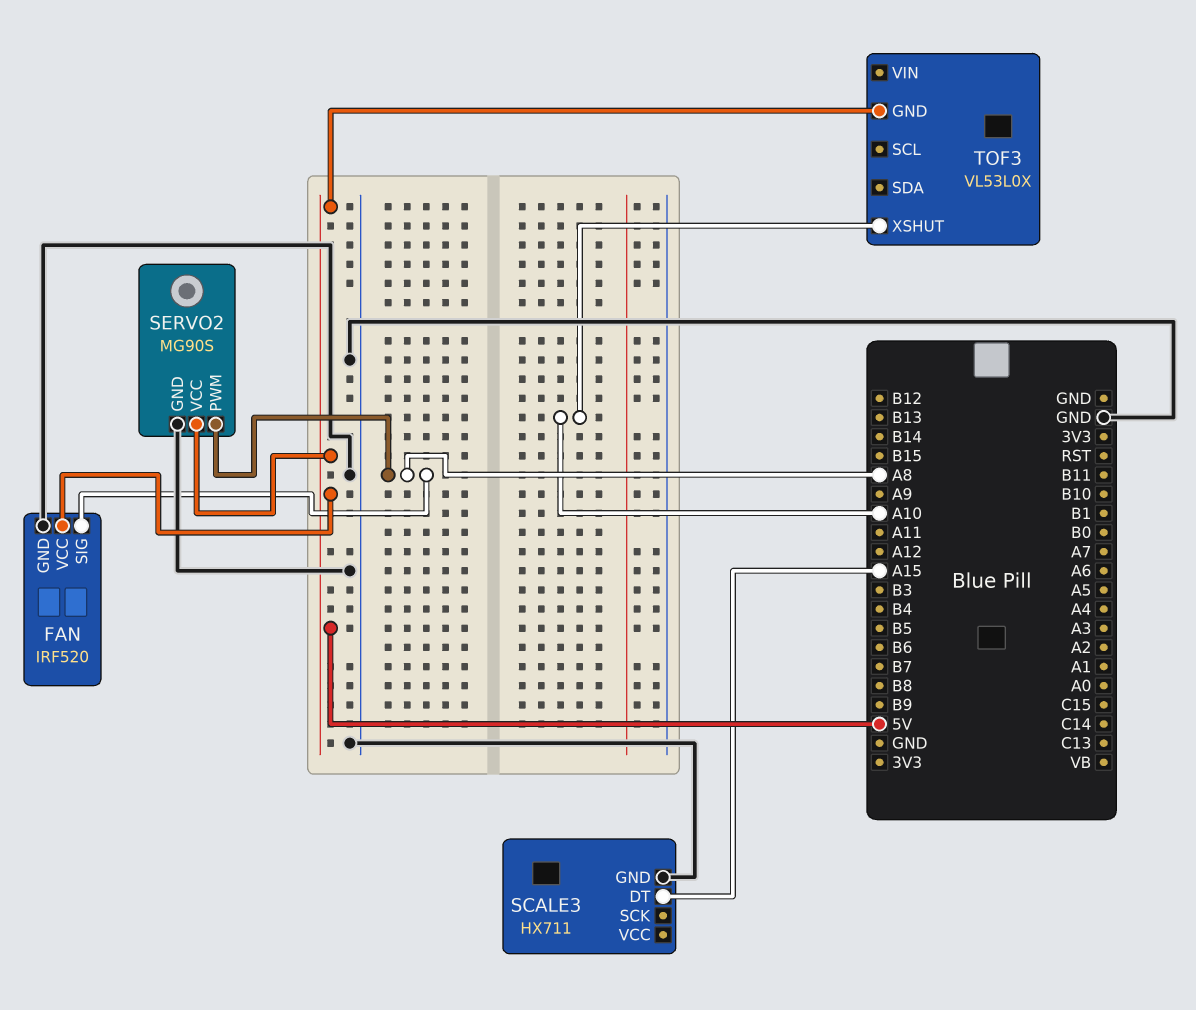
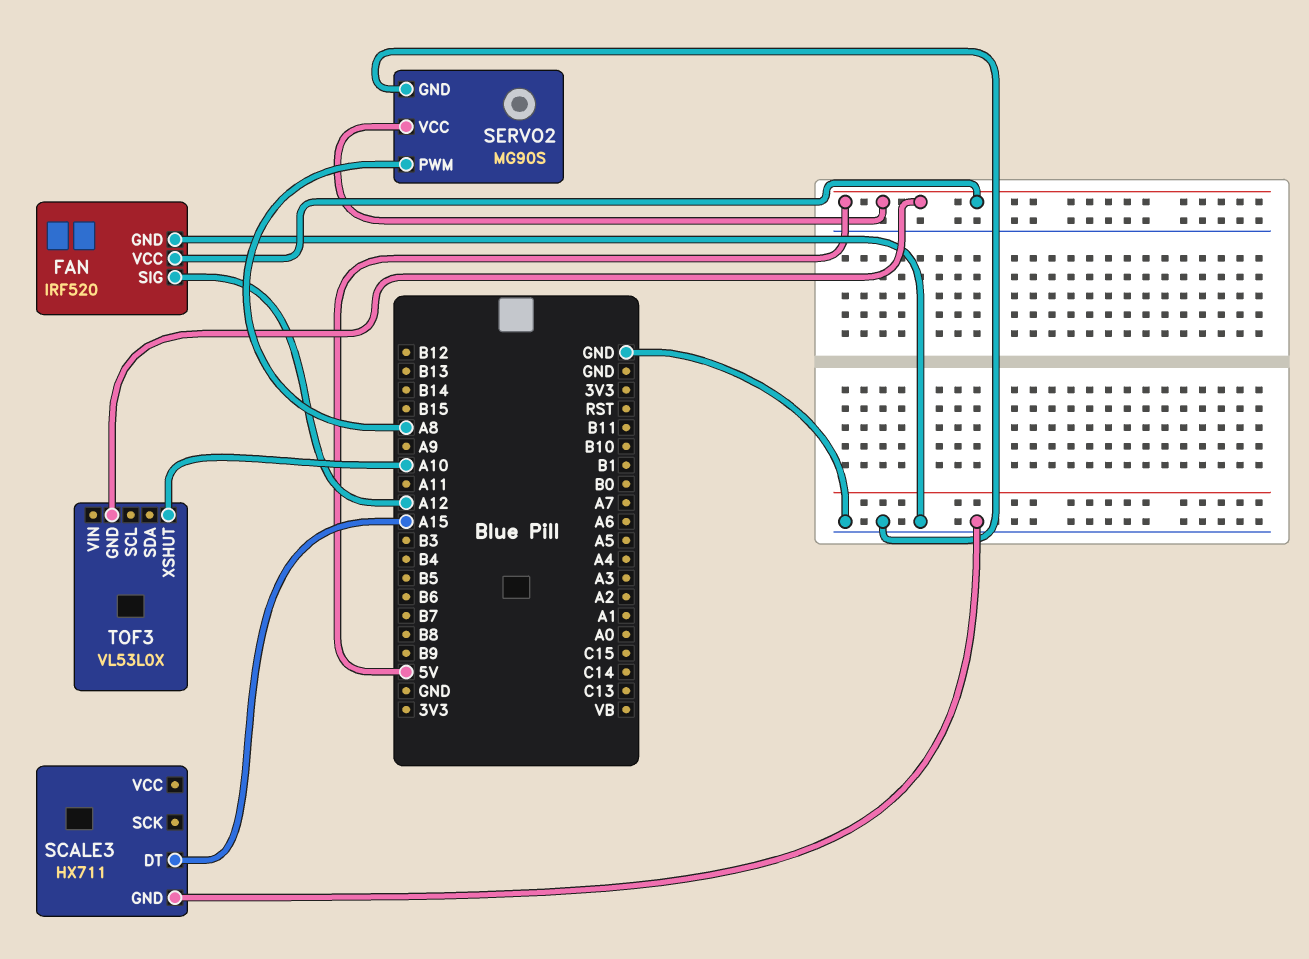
FAN pin SIG: A8 -> A12

